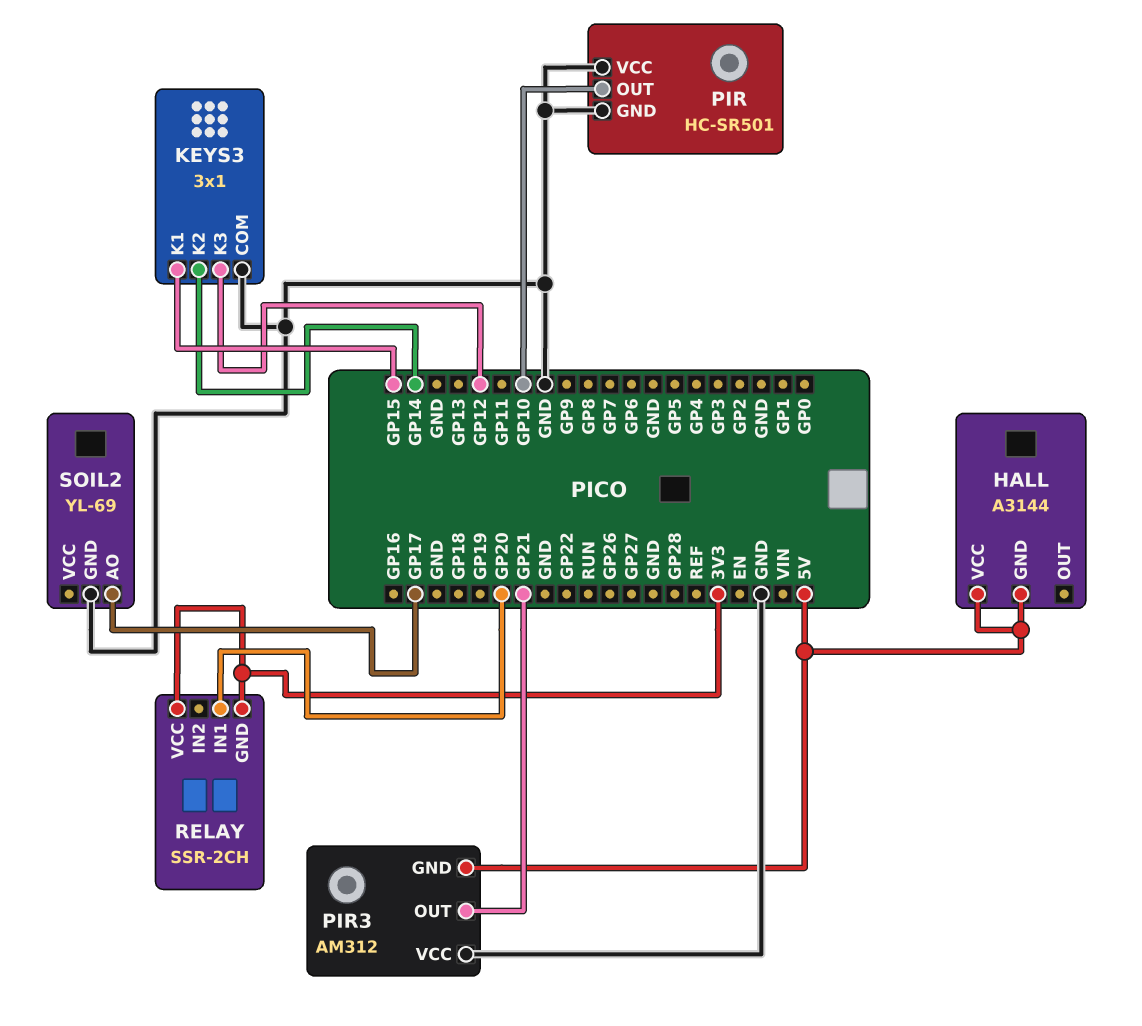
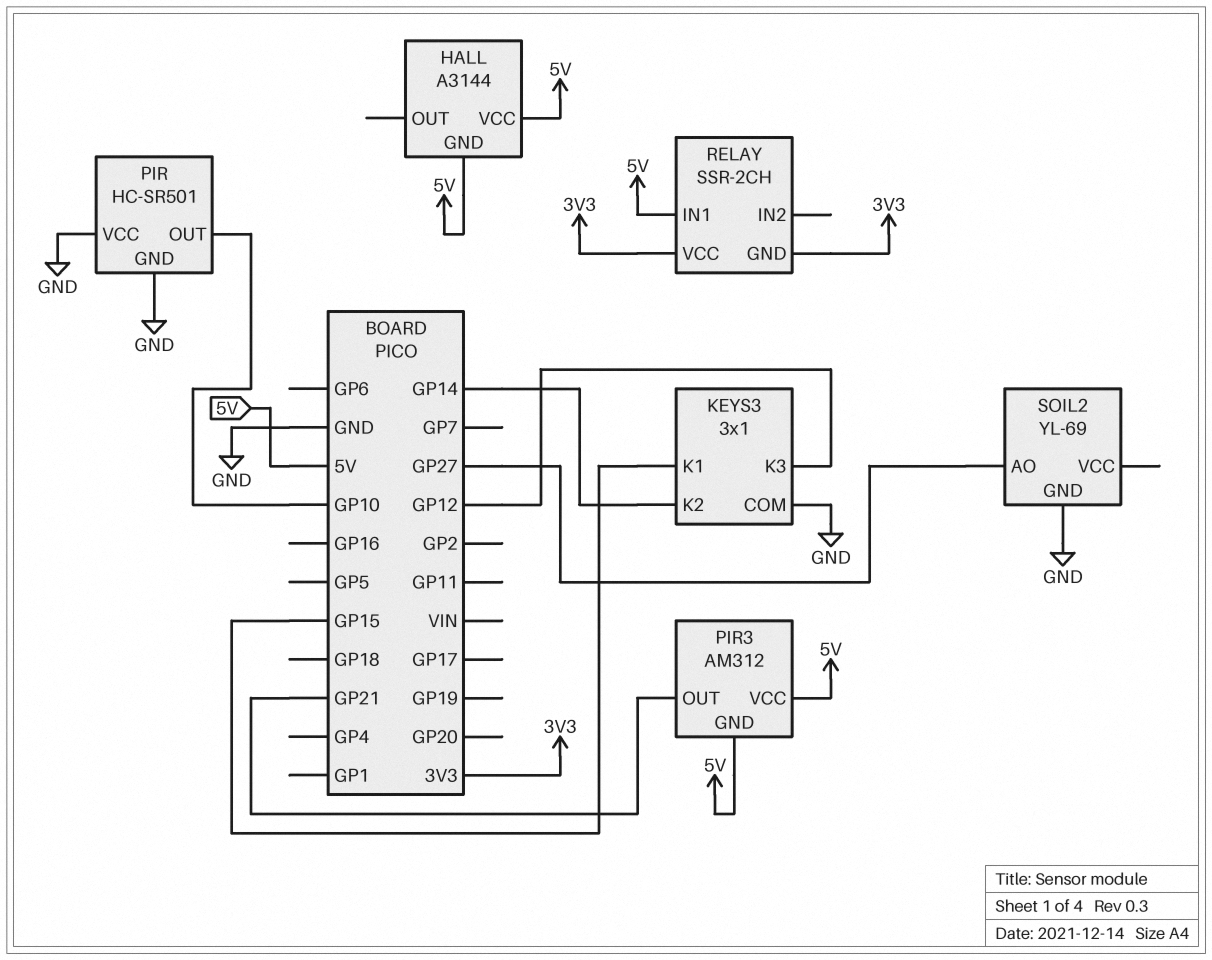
PIR3 pin VCC: GND -> 5V
RELAY pin IN1: GP20 -> 5V
SOIL2 pin AO: GP17 -> GP27

